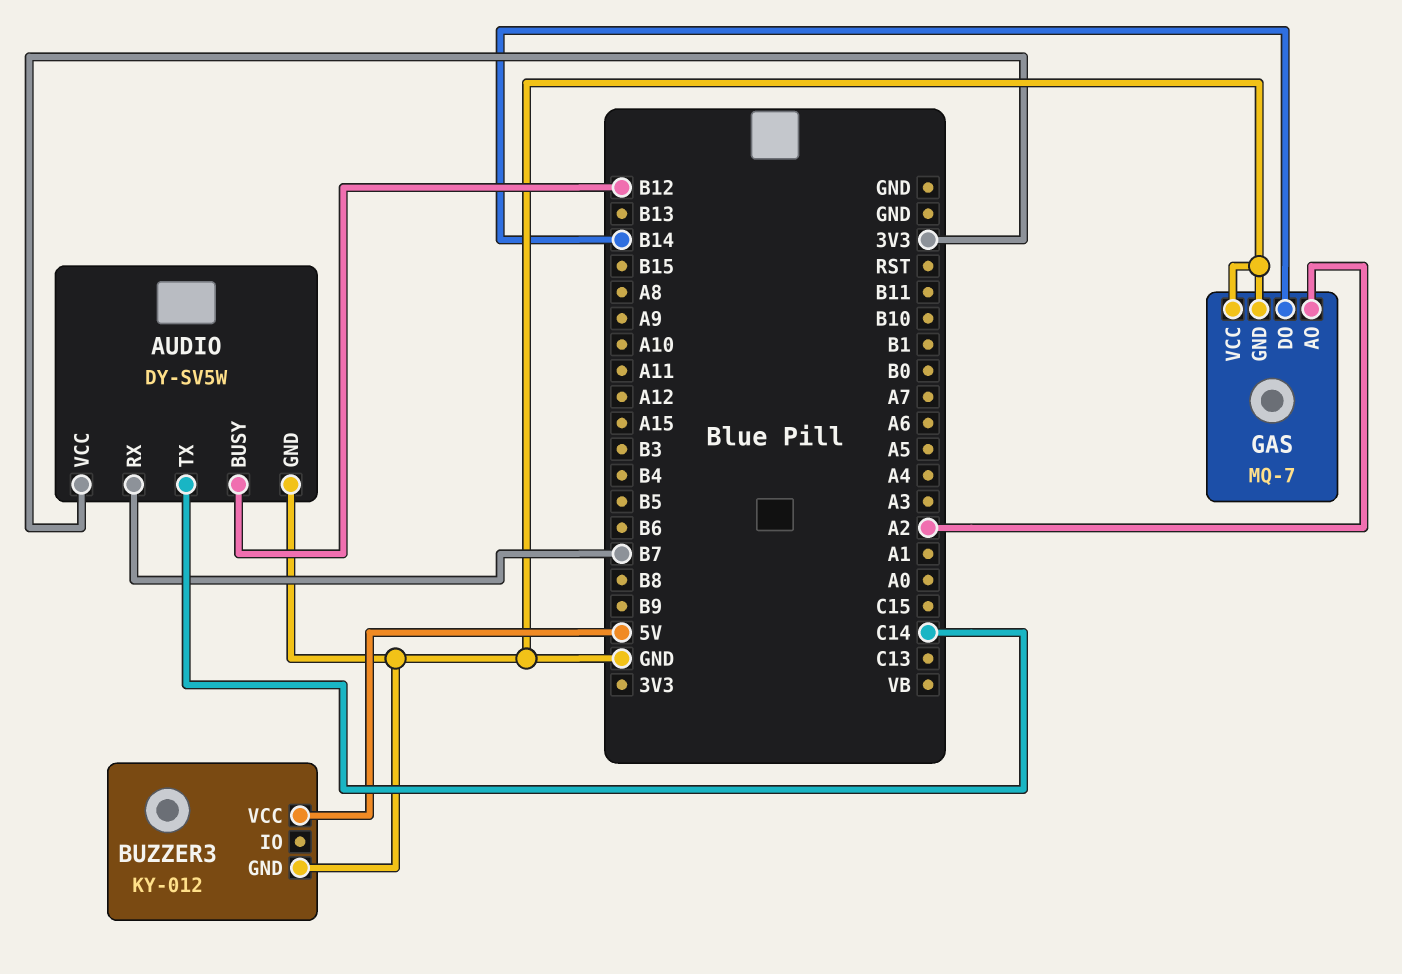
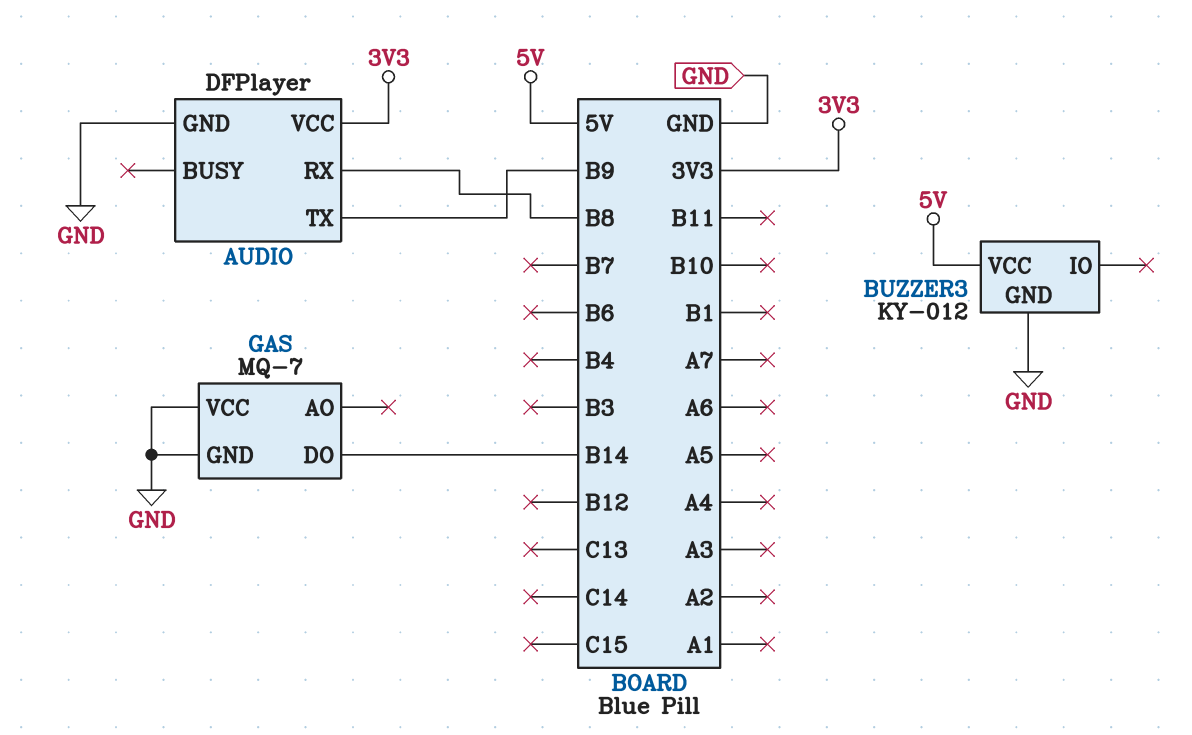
AUDIO: DY-SV5W -> DFPlayer
AUDIO pin BUSY: B12 -> none
AUDIO pin RX: B7 -> B8
AUDIO pin TX: C14 -> B9
GAS pin AO: A2 -> none

